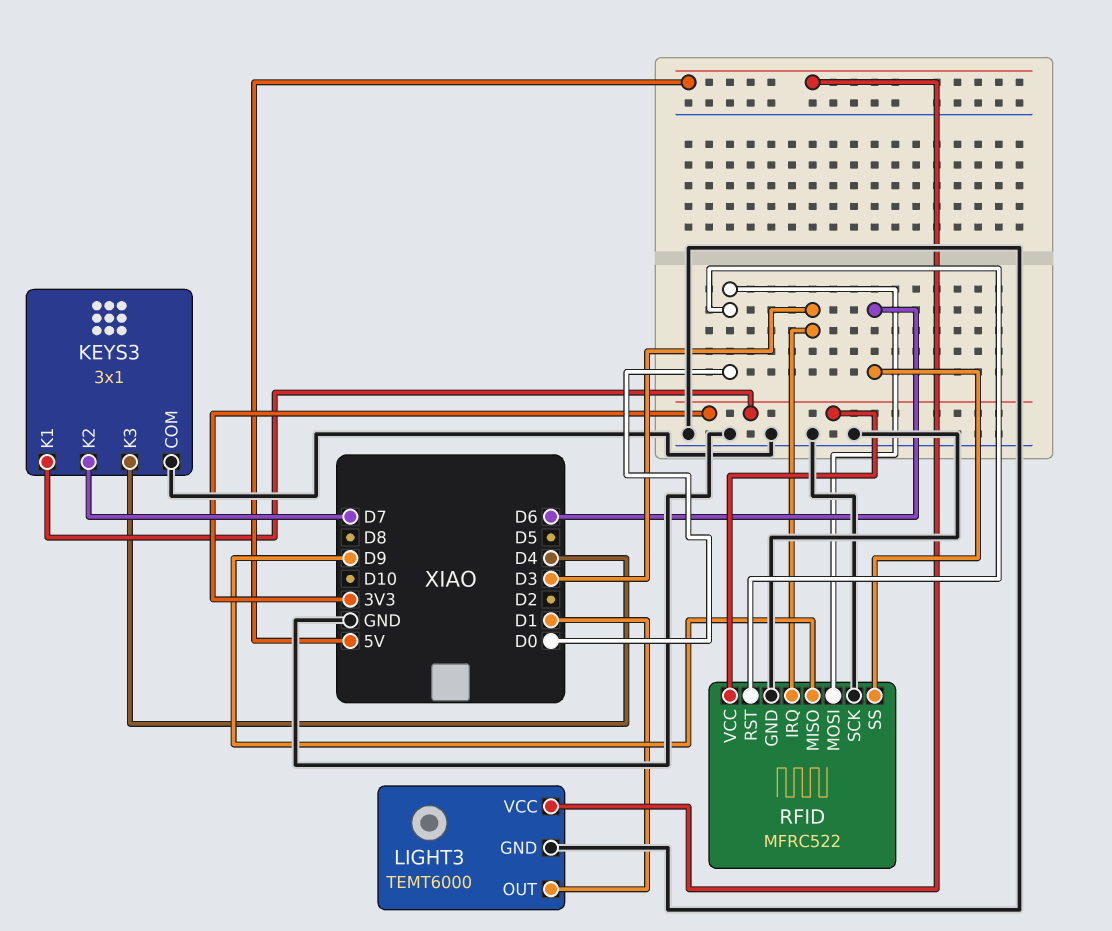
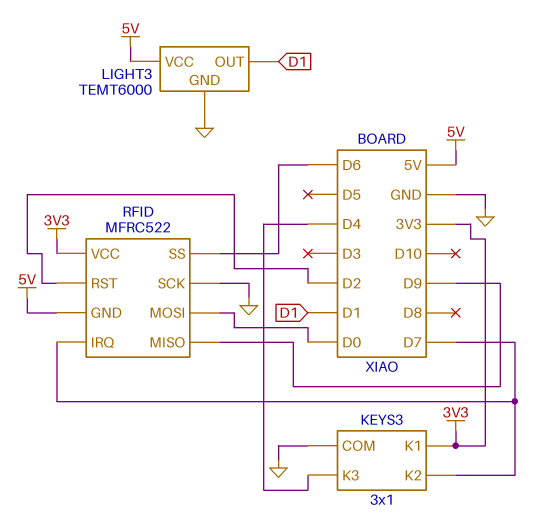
RFID pin GND: GND -> 5V
RFID pin IRQ: D3 -> D7
RFID pin RST: D0 -> D2

